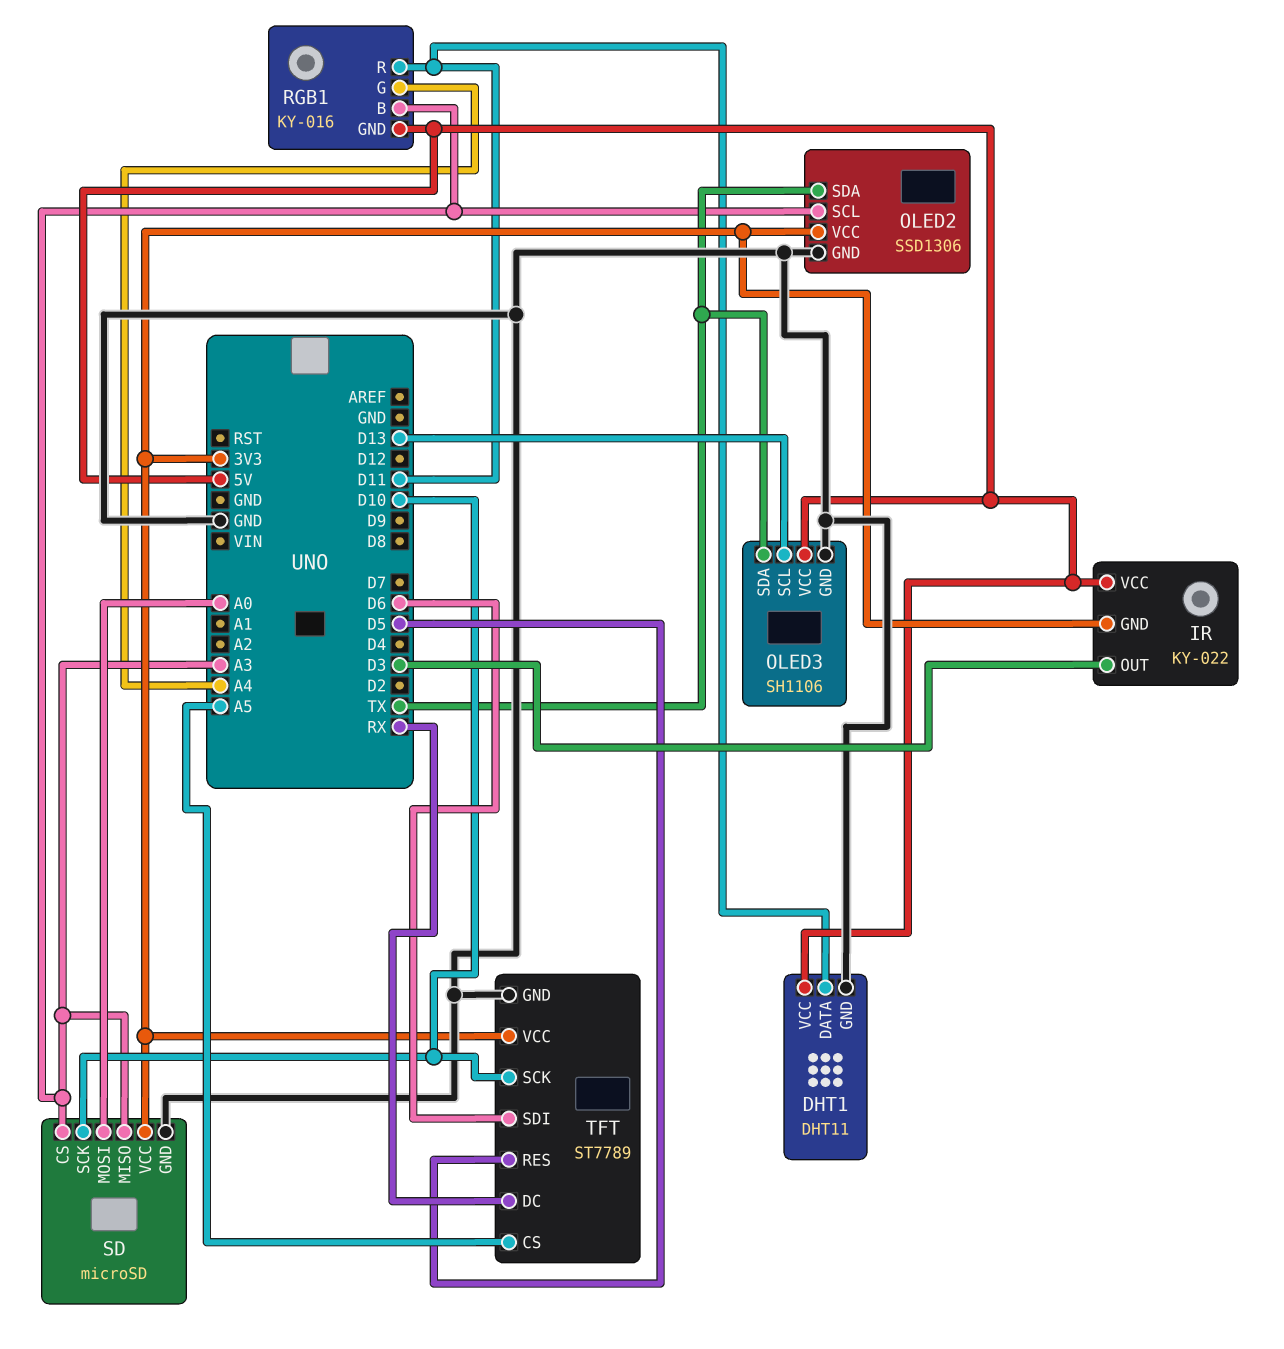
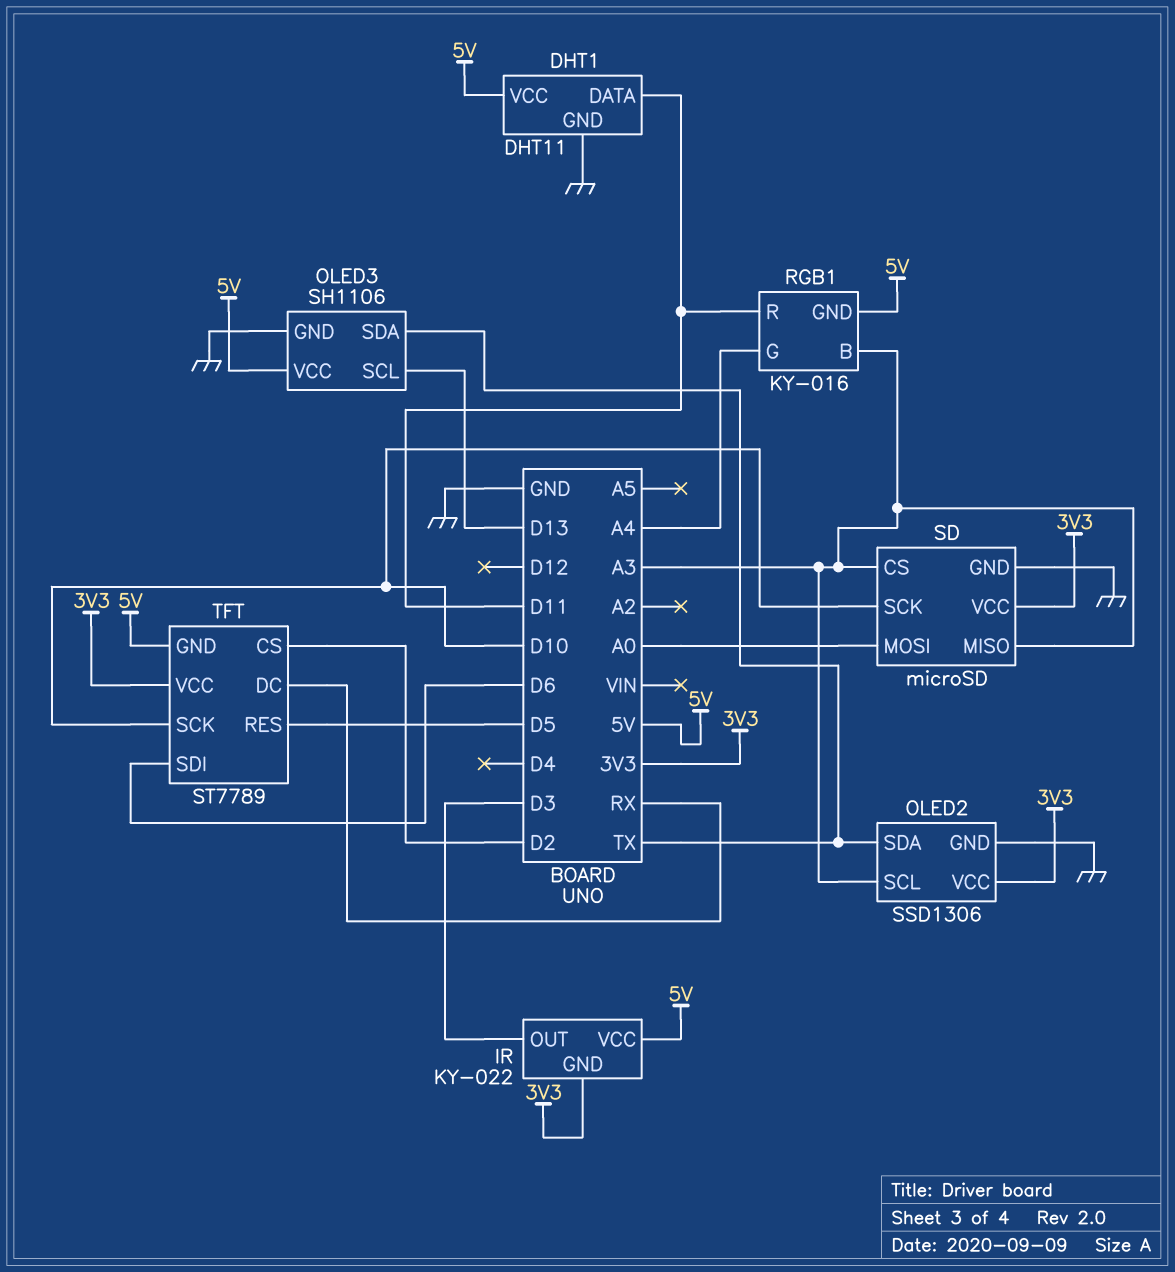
TFT pin CS: A5 -> D2
TFT pin GND: GND -> 5V

